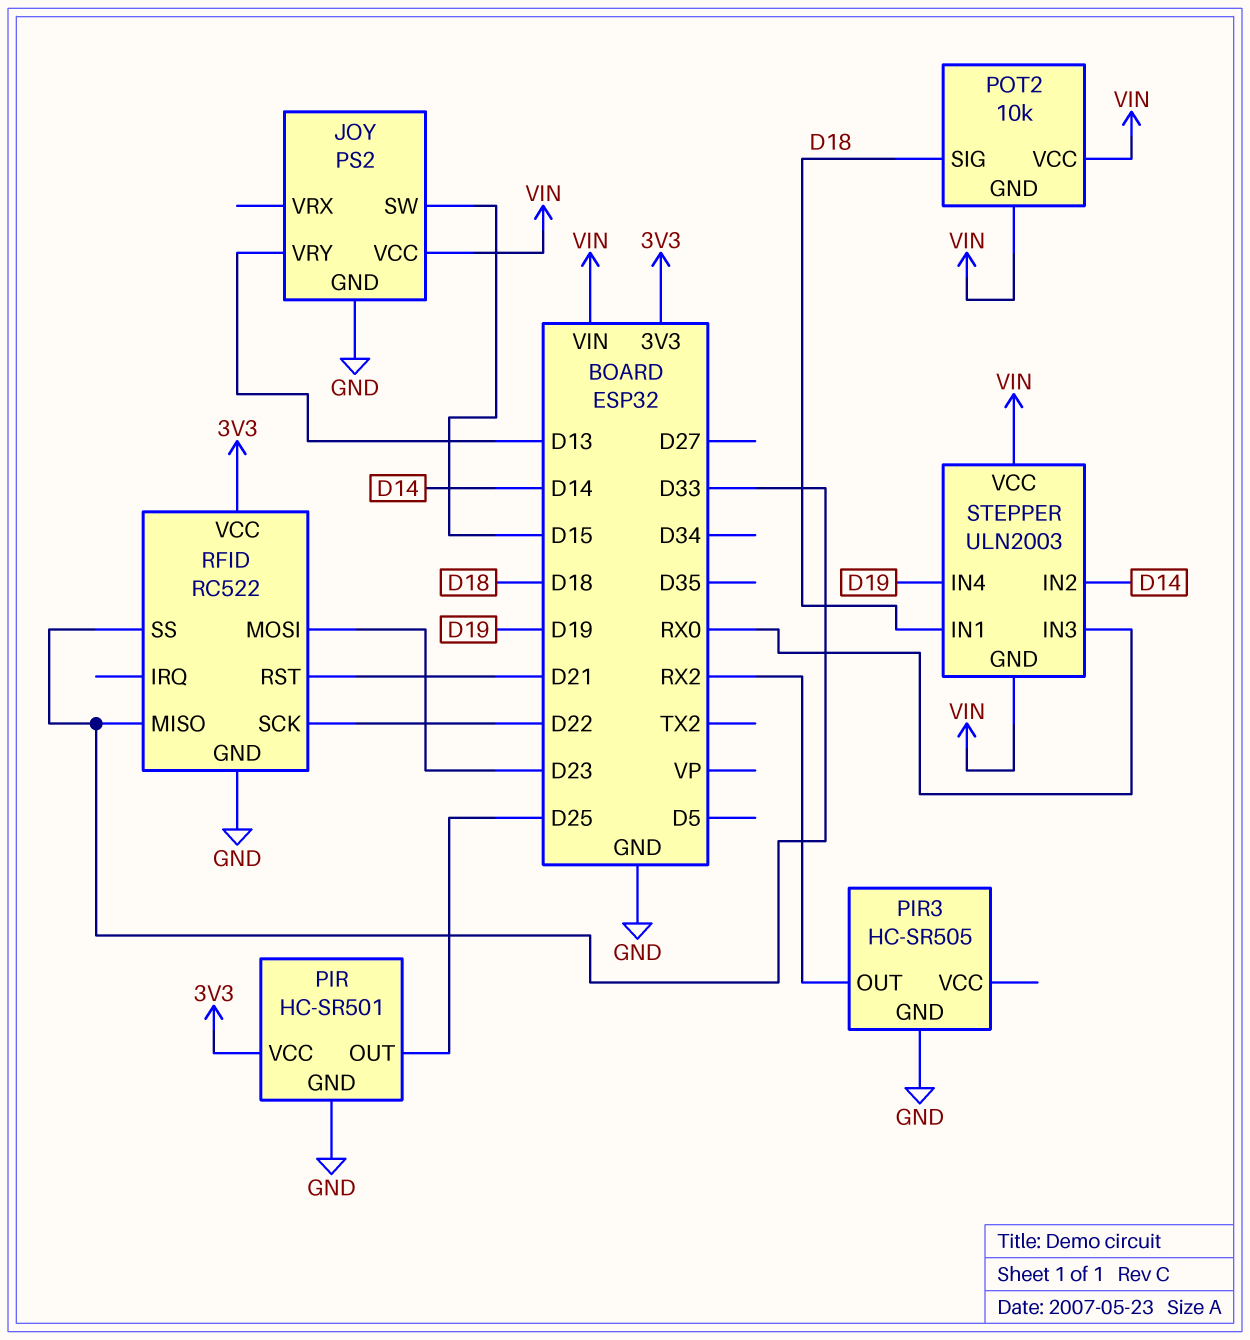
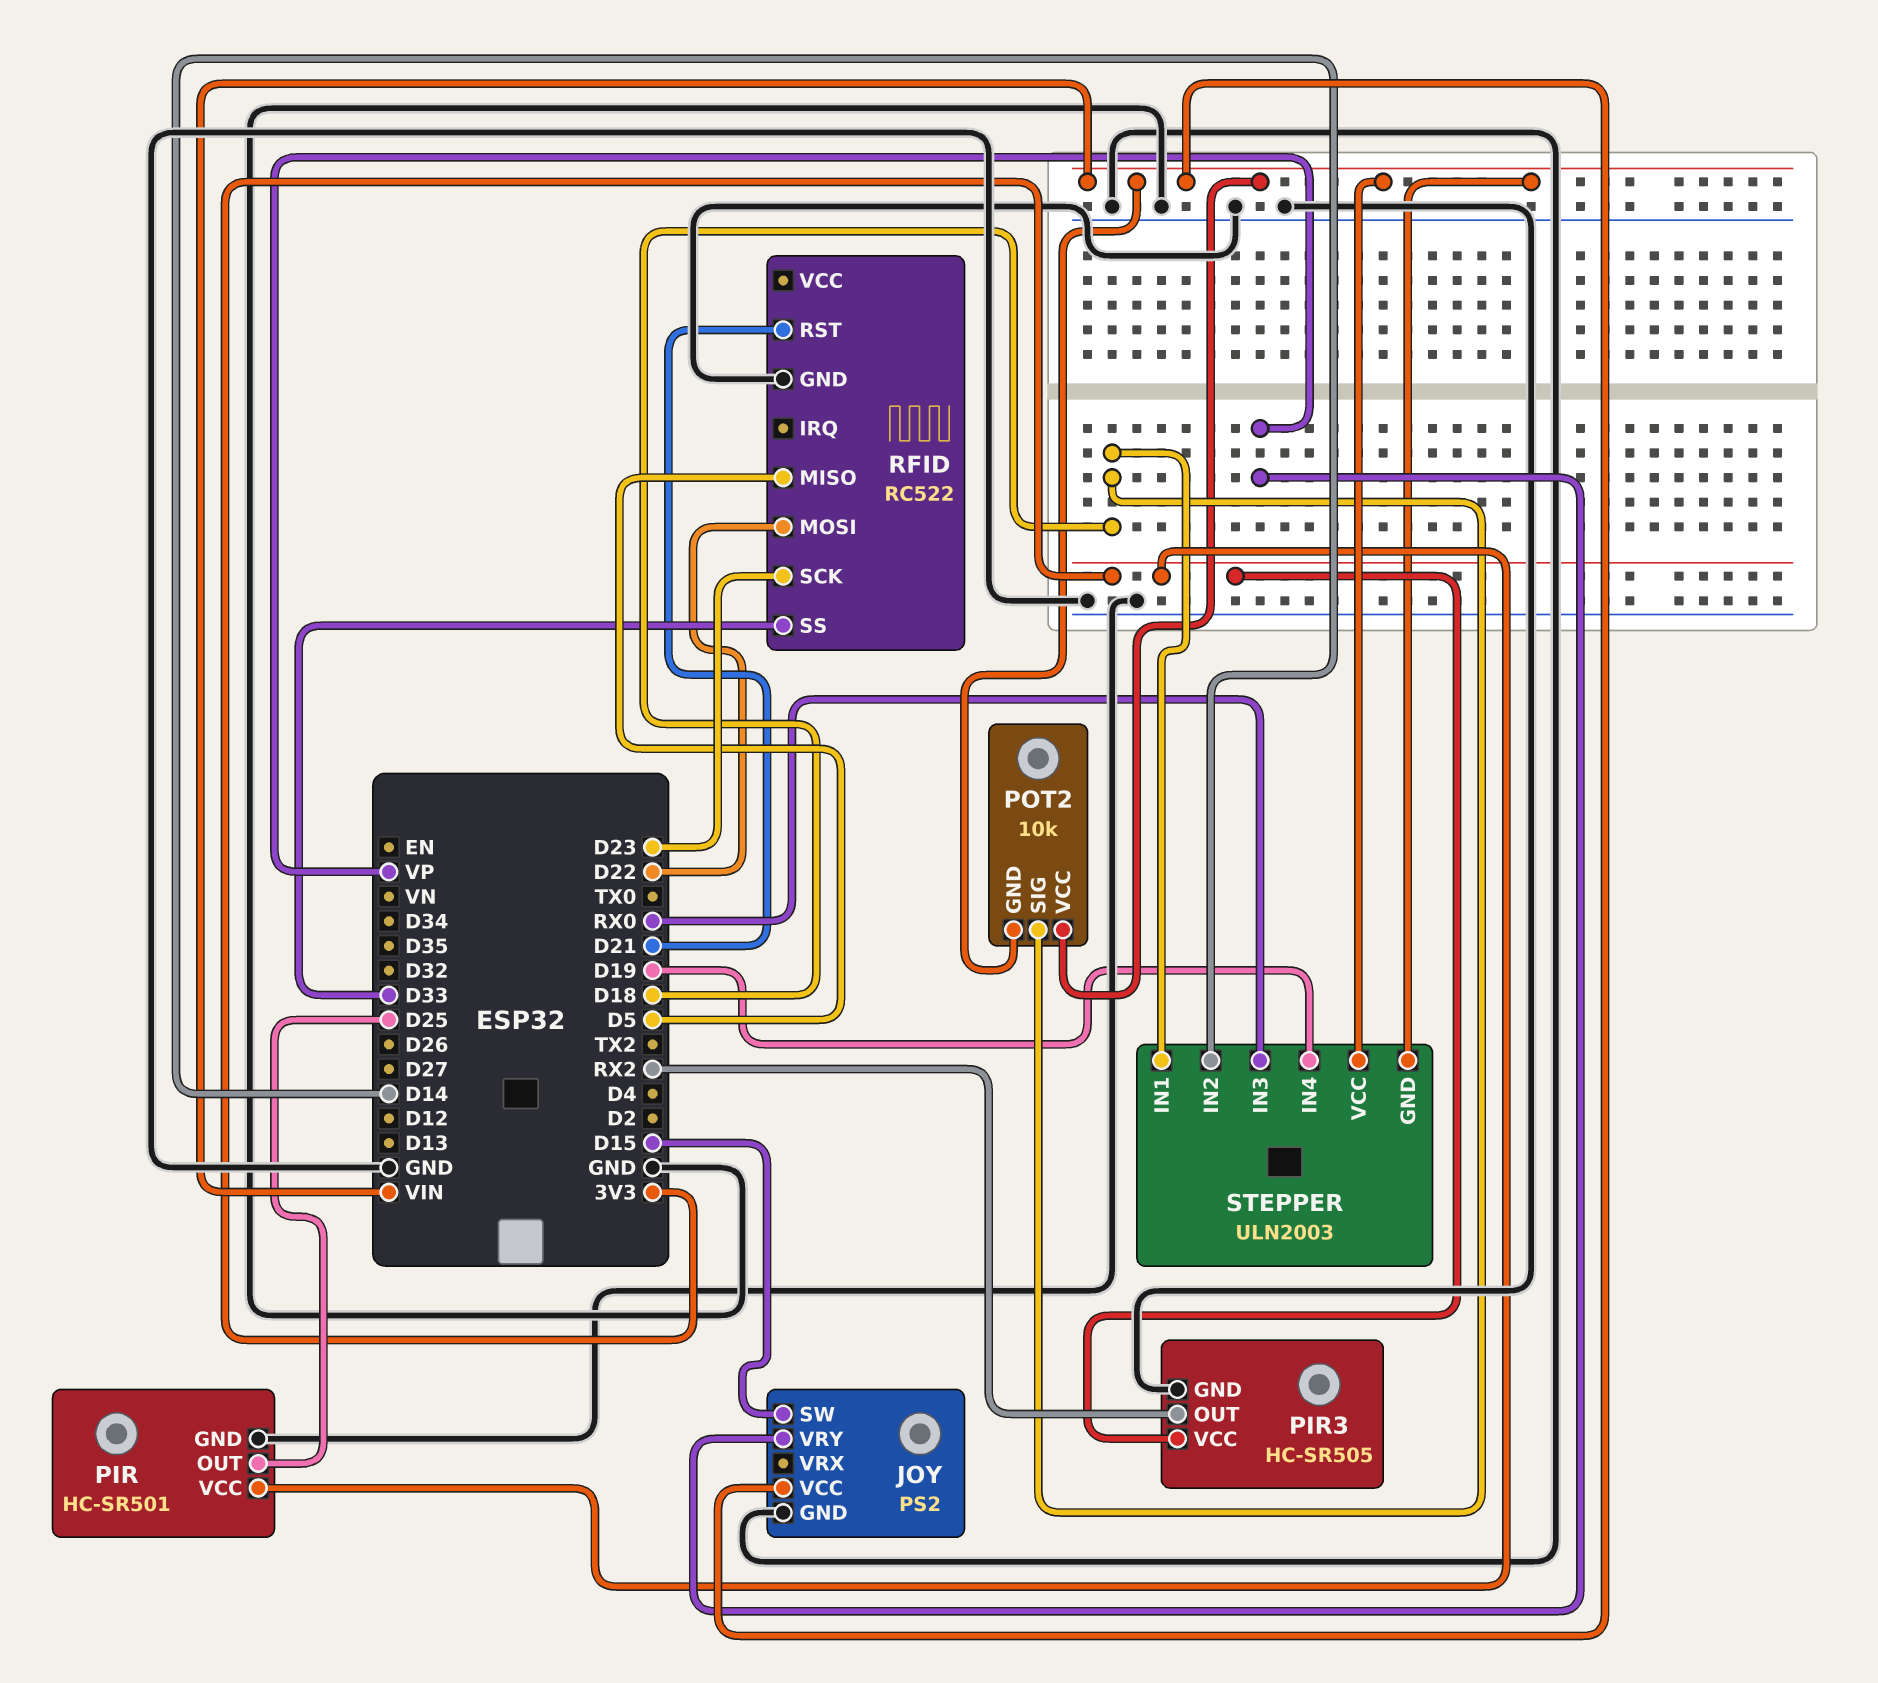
JOY pin VRY: D13 -> VP
PIR3 pin VCC: none -> 3V3
RFID pin MISO: D33 -> D5
RFID pin MOSI: D23 -> D22
RFID pin SCK: D22 -> D23
RFID pin VCC: 3V3 -> none

